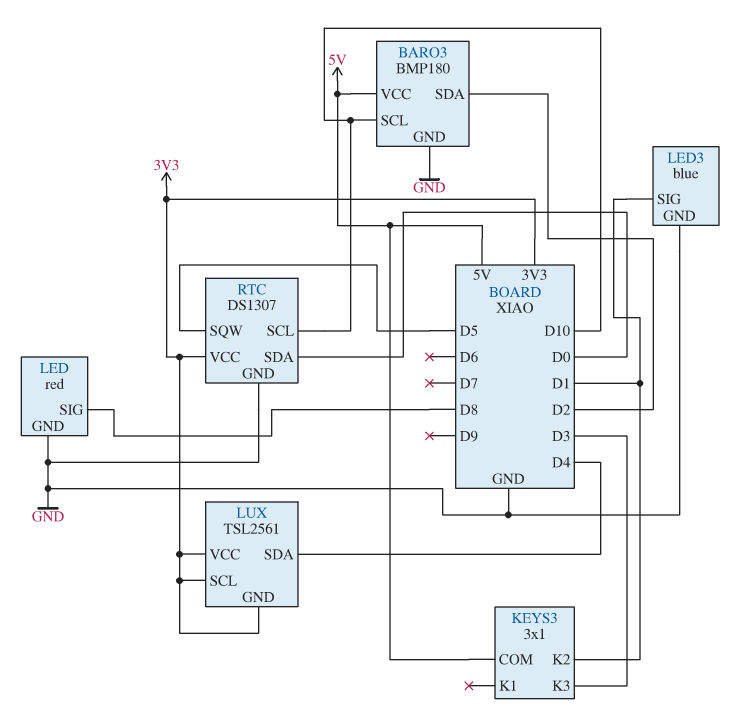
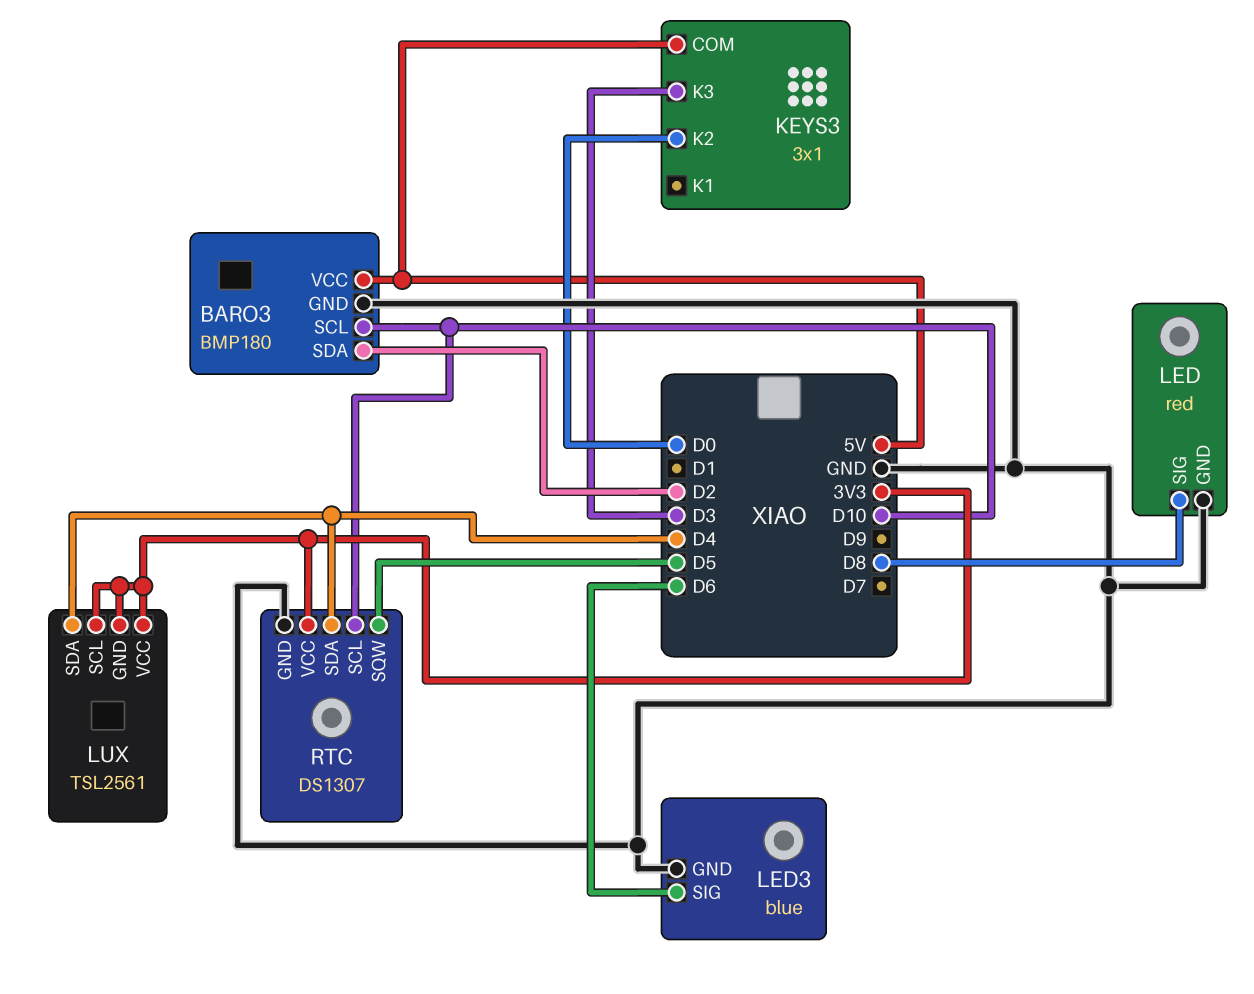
KEYS3 pin K2: D1 -> D0
LED3 pin SIG: D1 -> D6
RTC pin SDA: D0 -> D4

